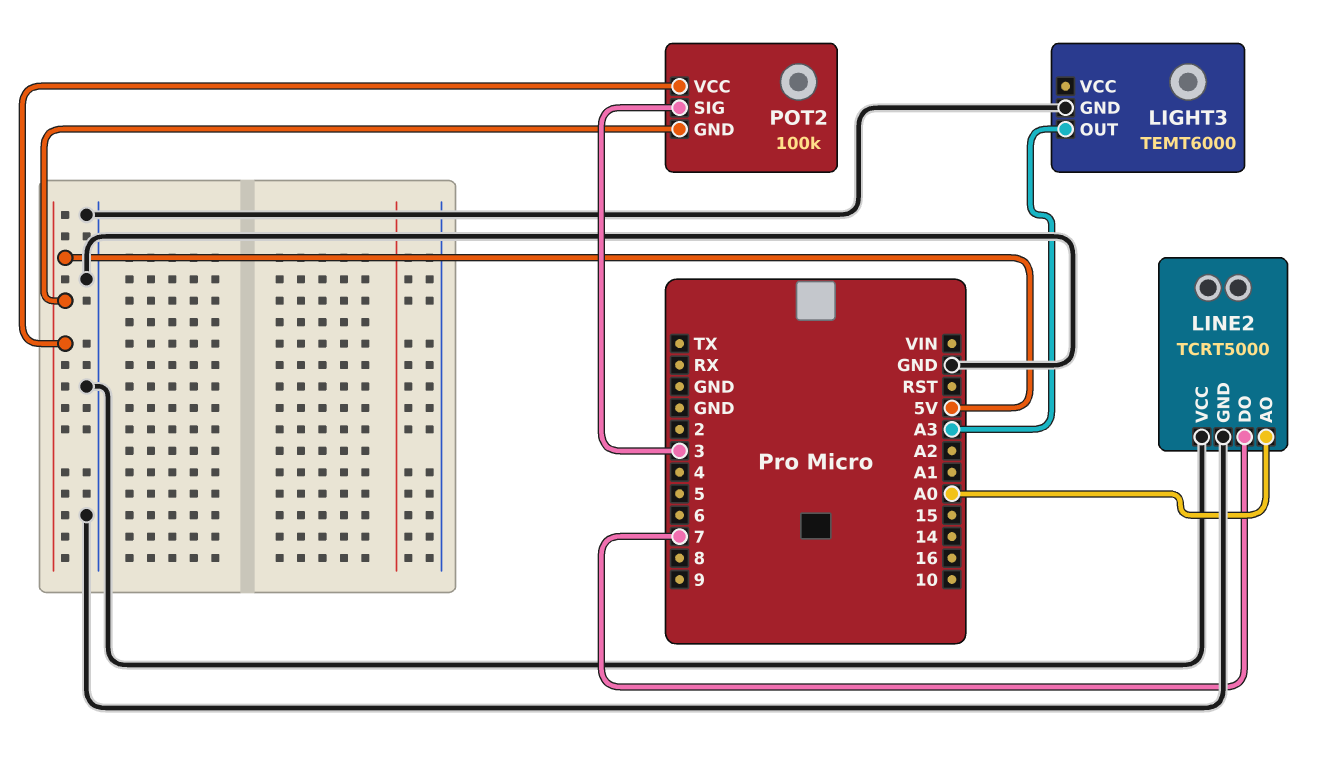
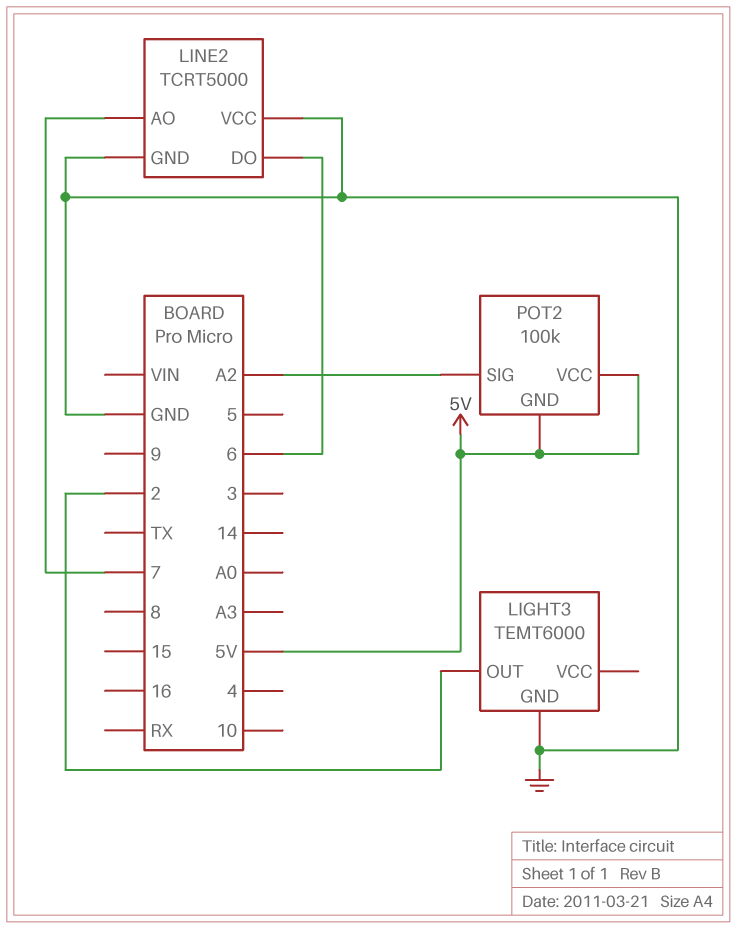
LIGHT3 pin OUT: A3 -> 2
LINE2 pin AO: A0 -> 7
LINE2 pin DO: 7 -> 6
POT2 pin SIG: 3 -> A2

